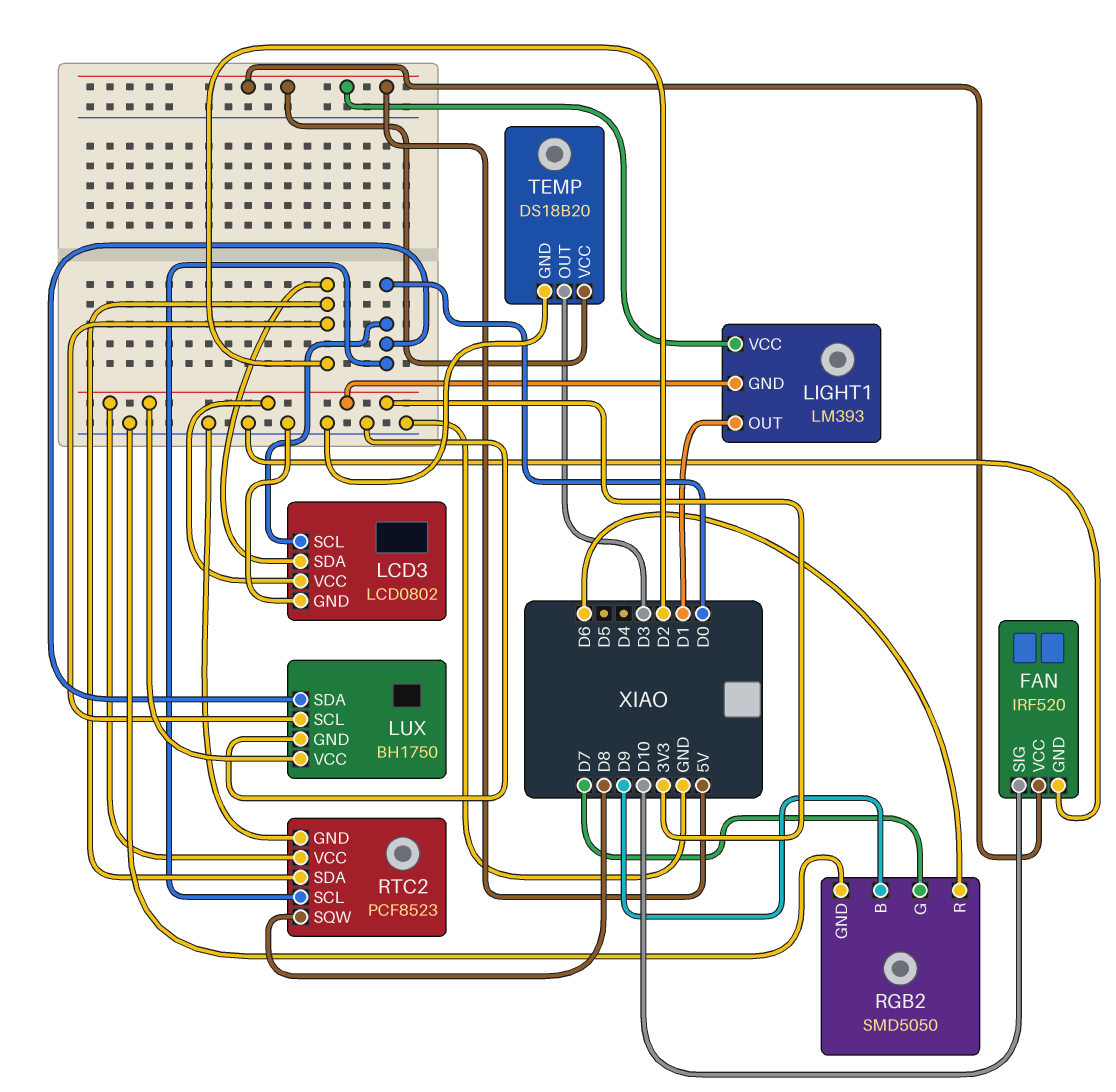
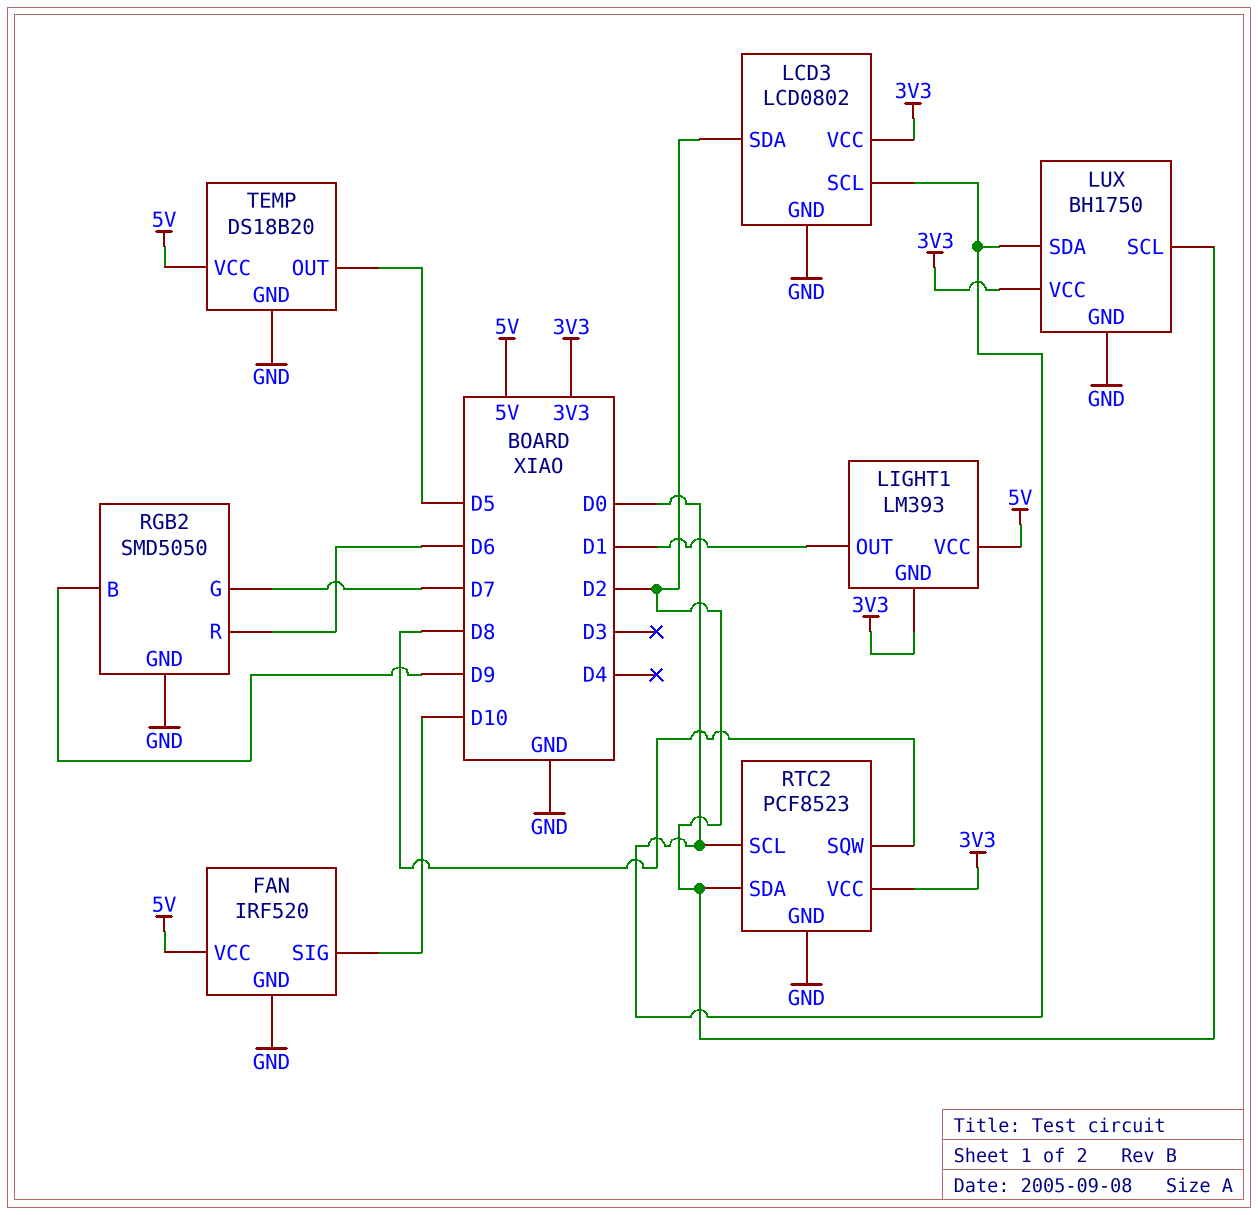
TEMP pin OUT: D3 -> D5

